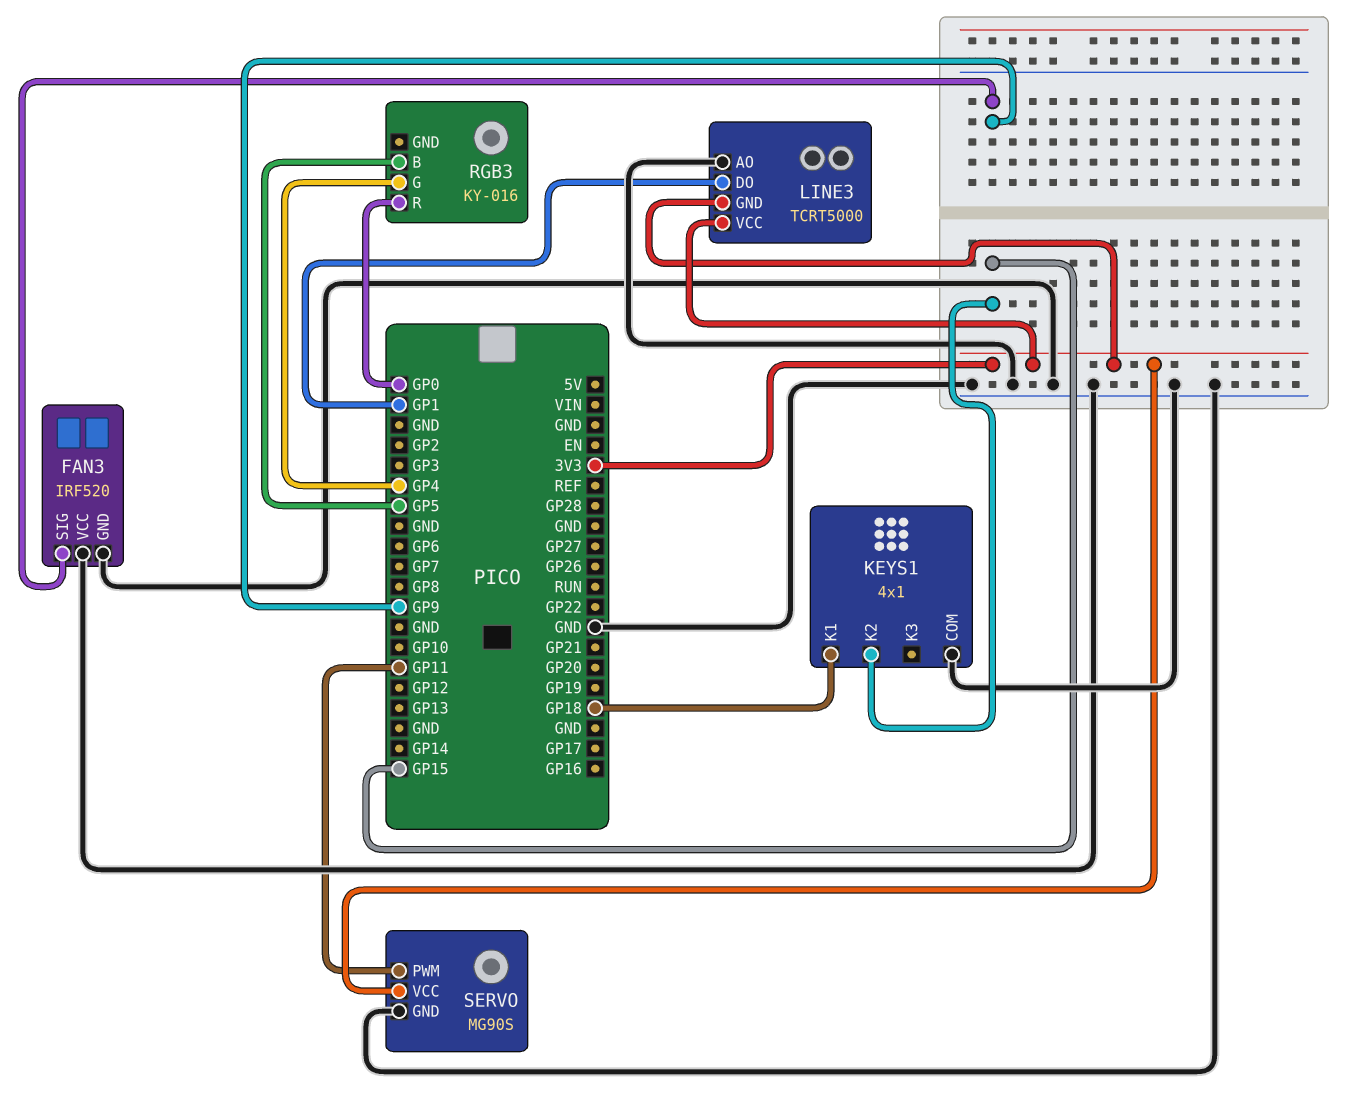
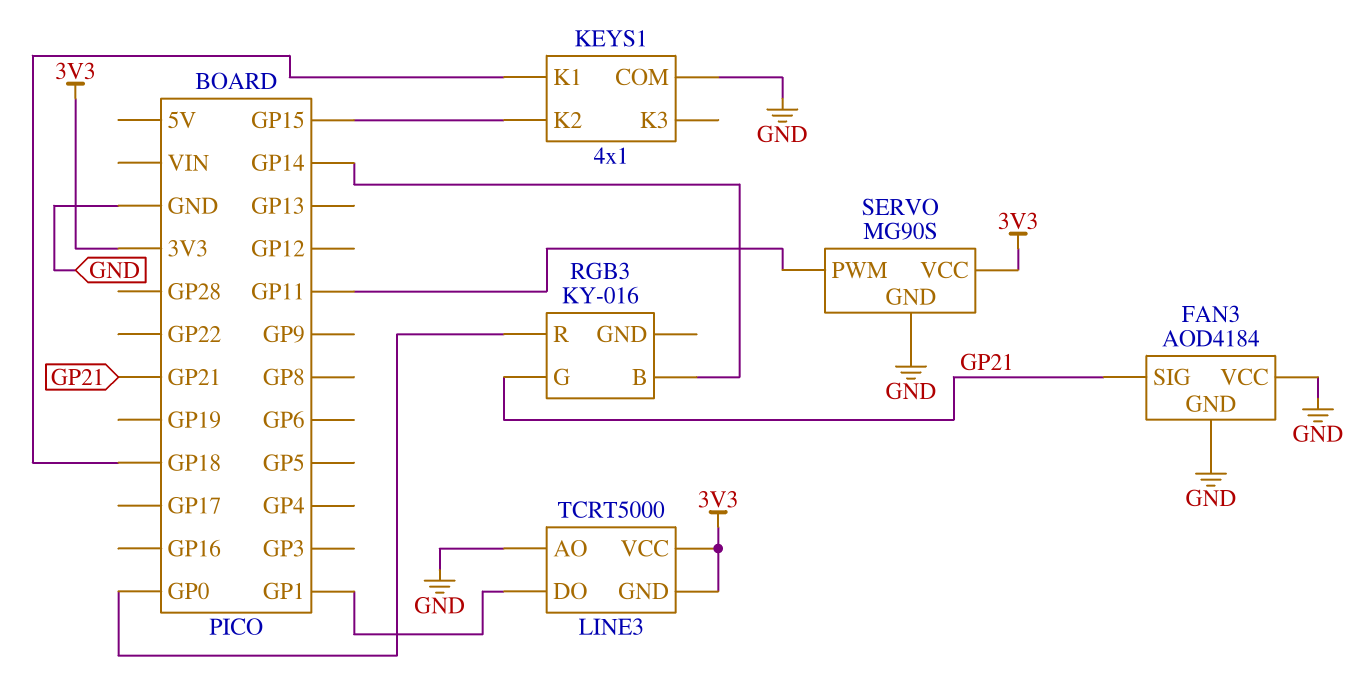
FAN3: IRF520 -> AOD4184
FAN3 pin SIG: GP9 -> GP21
RGB3 pin B: GP5 -> GP14
RGB3 pin G: GP4 -> GP21

